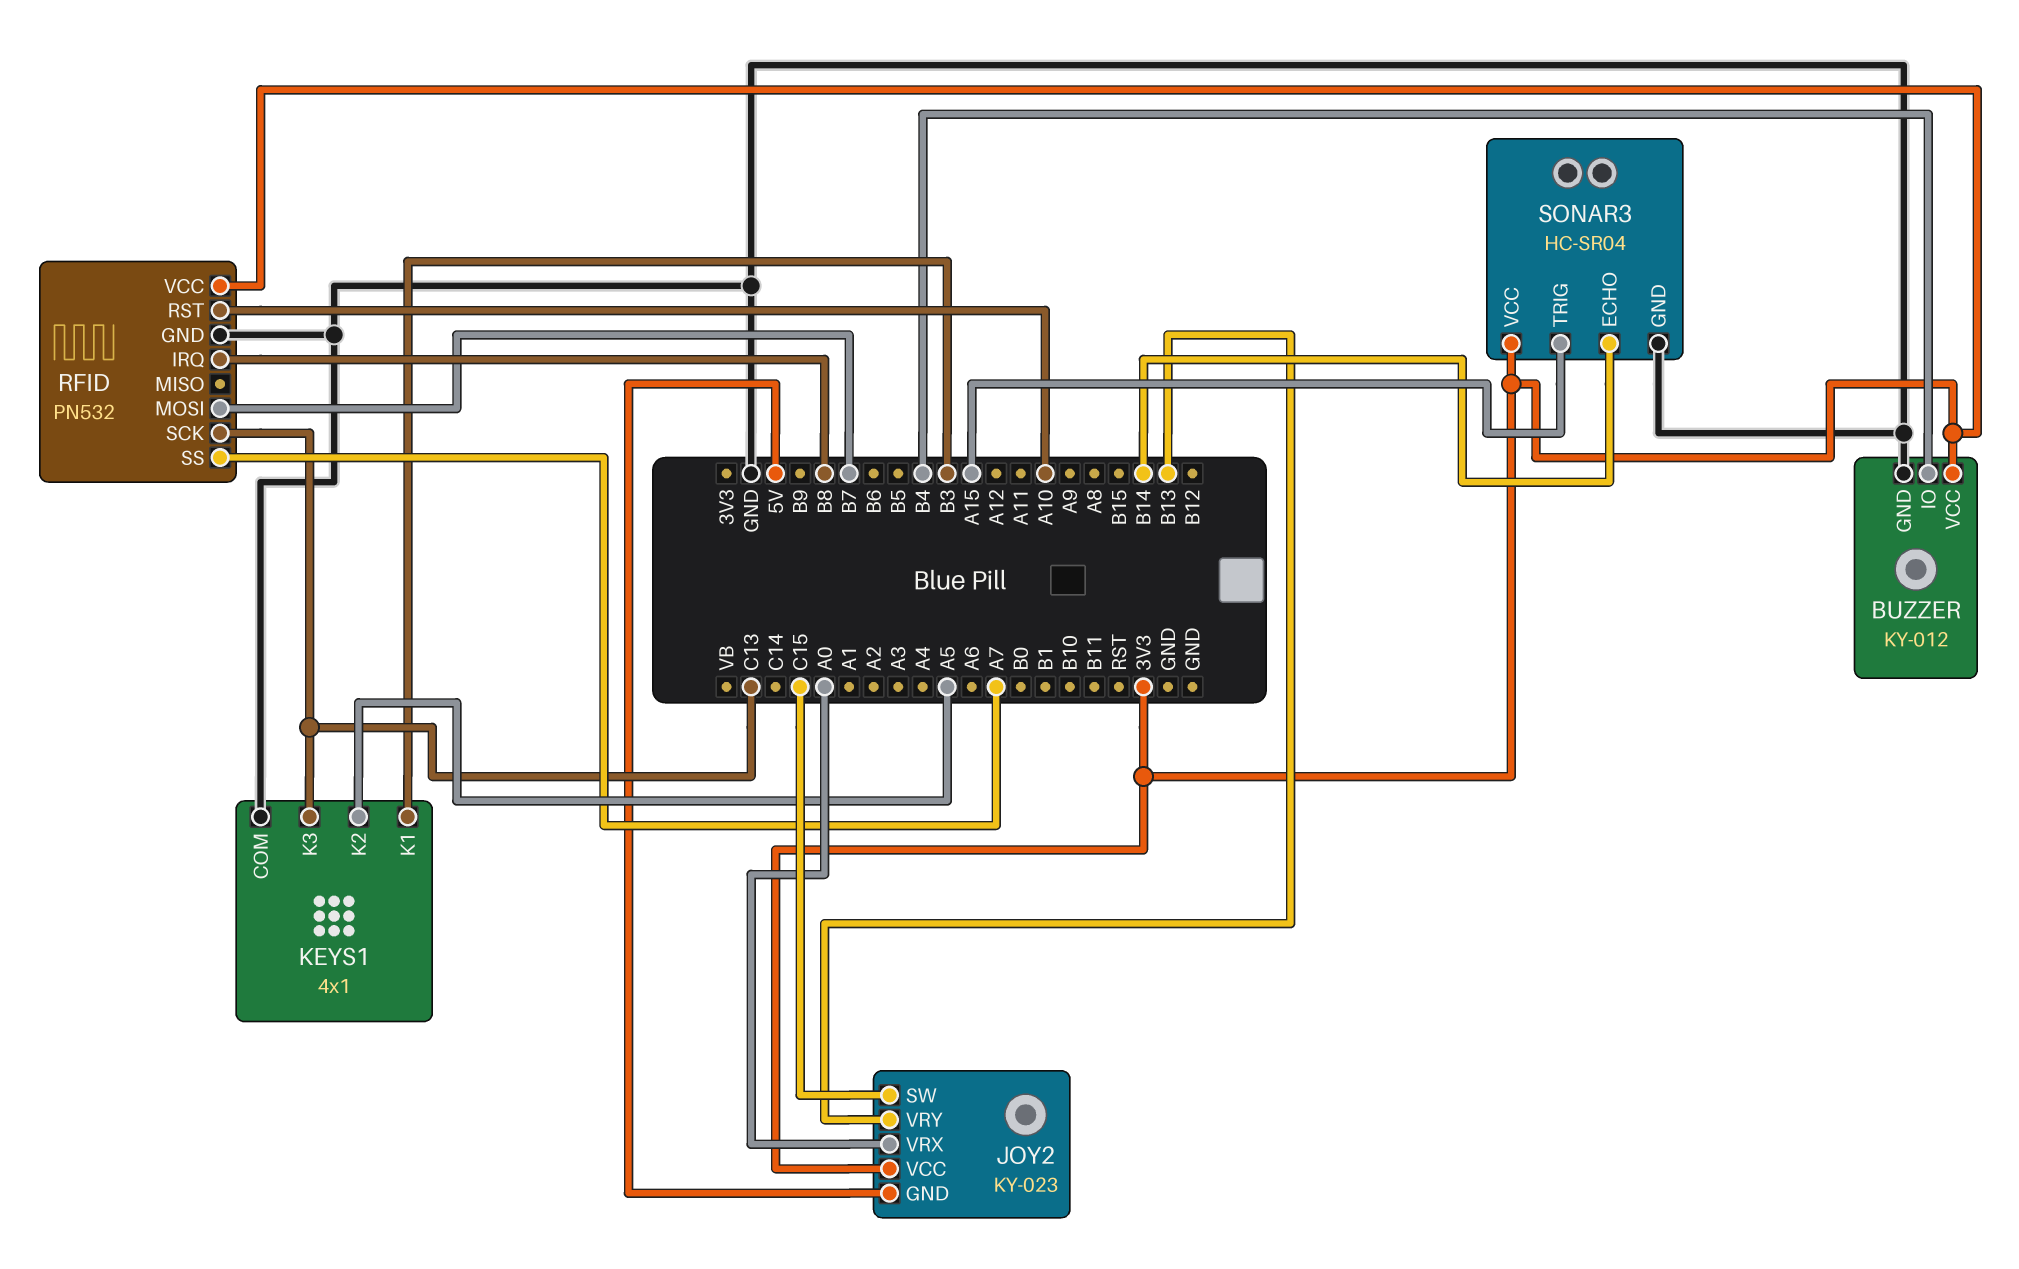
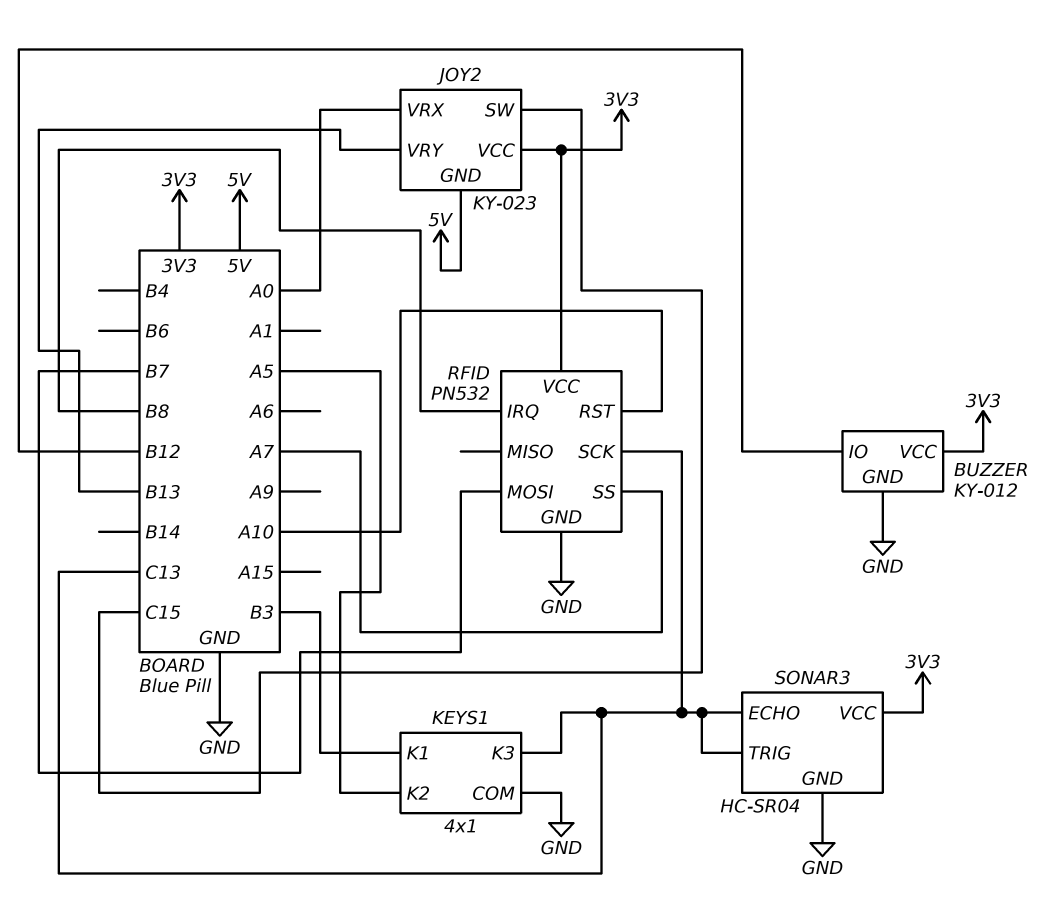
BUZZER pin IO: B4 -> B12
SONAR3 pin ECHO: B14 -> C13
SONAR3 pin TRIG: A15 -> C13

